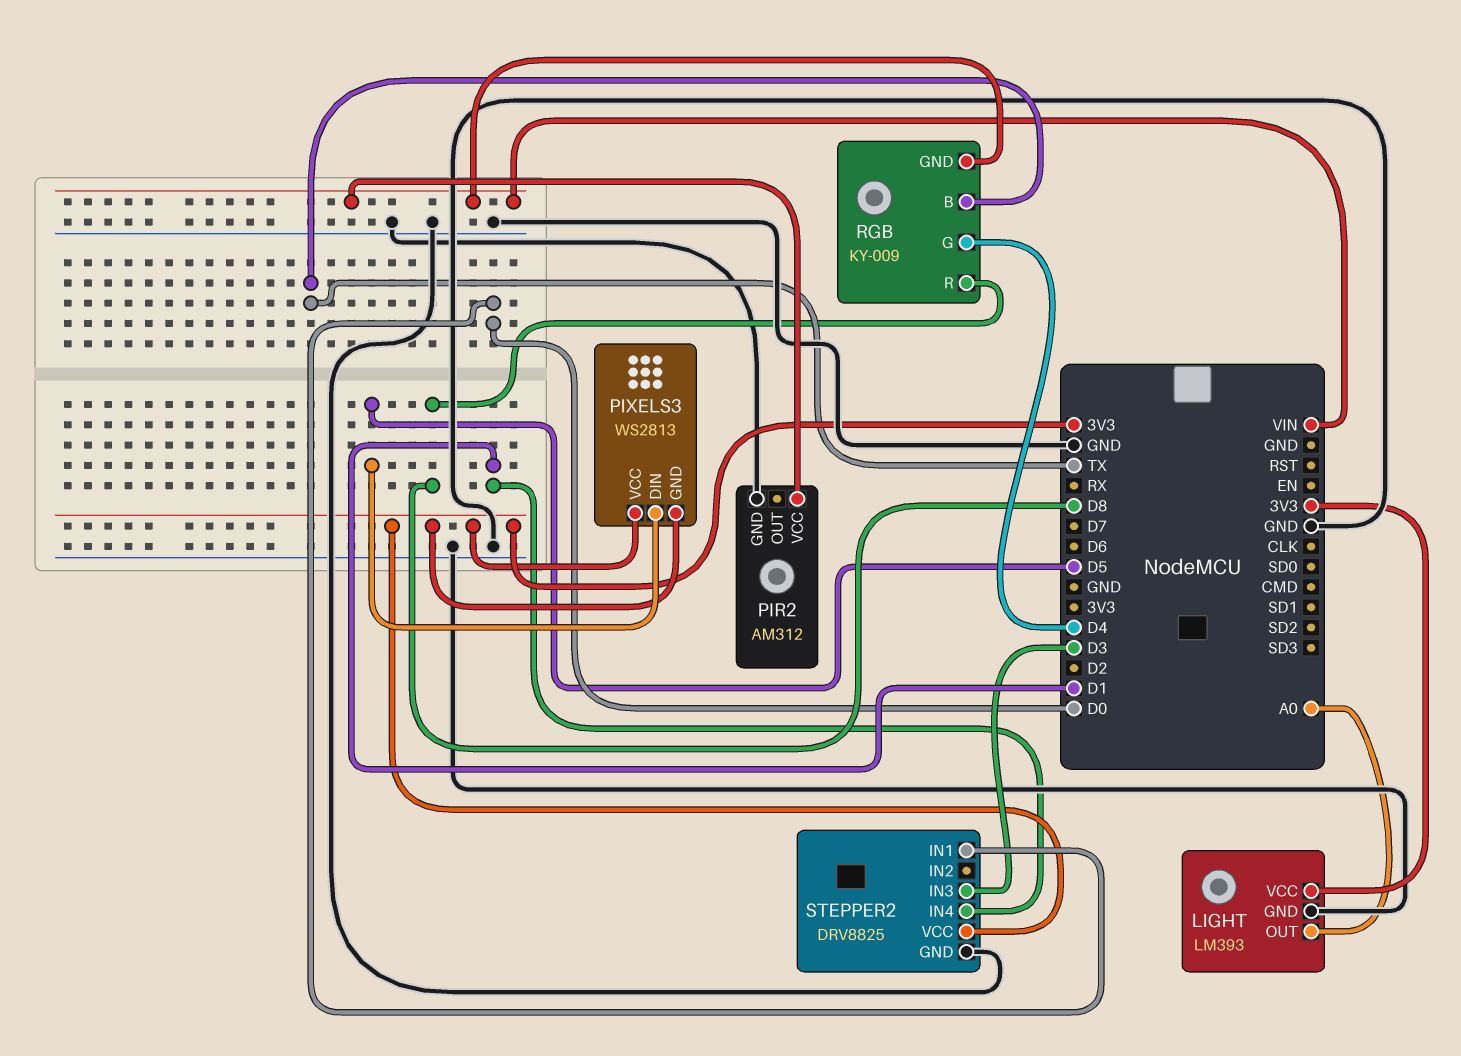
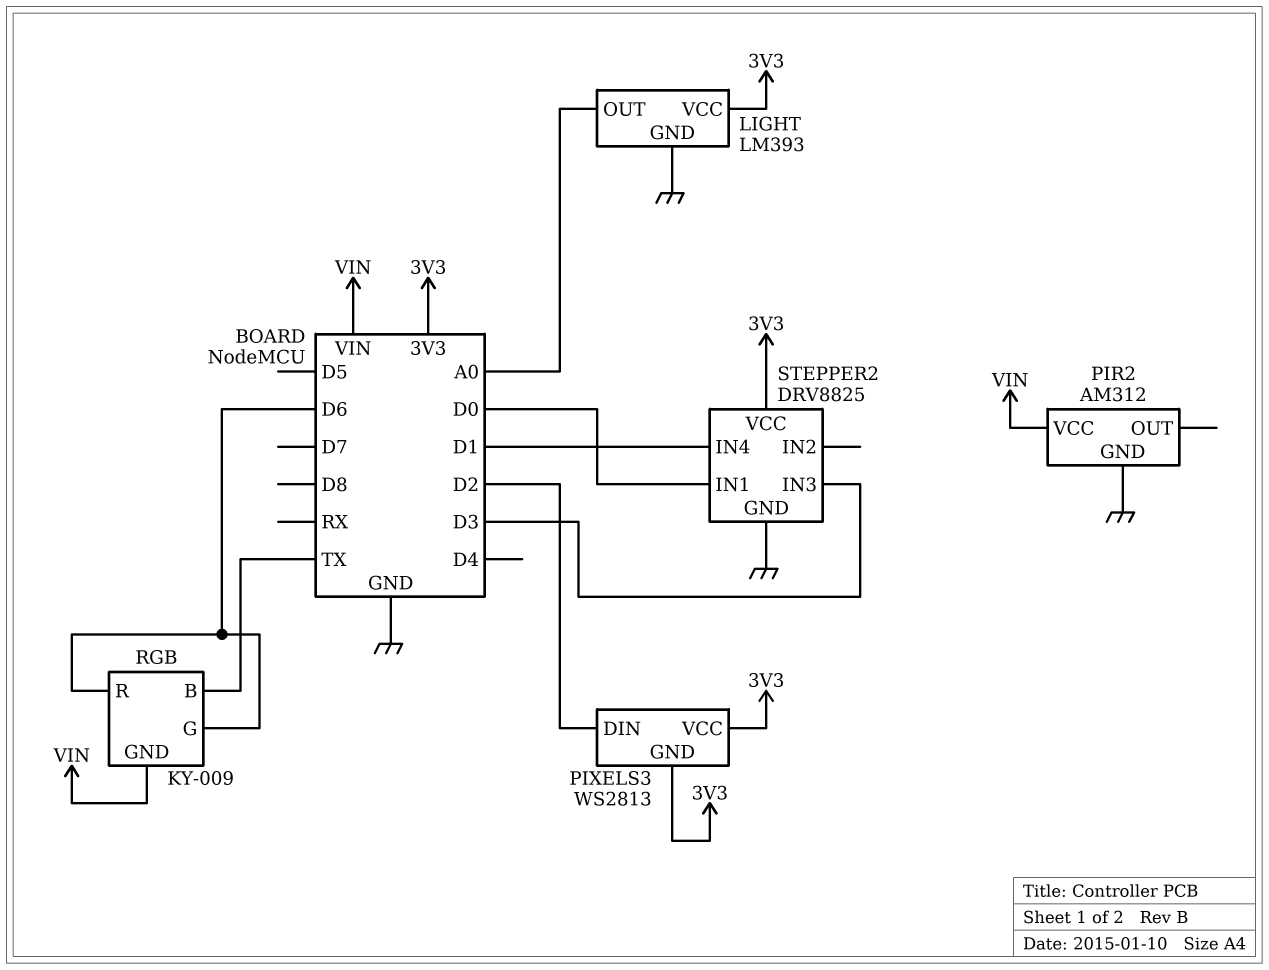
PIXELS3 pin DIN: D5 -> D2
RGB pin G: D4 -> D6
RGB pin R: D8 -> D6

